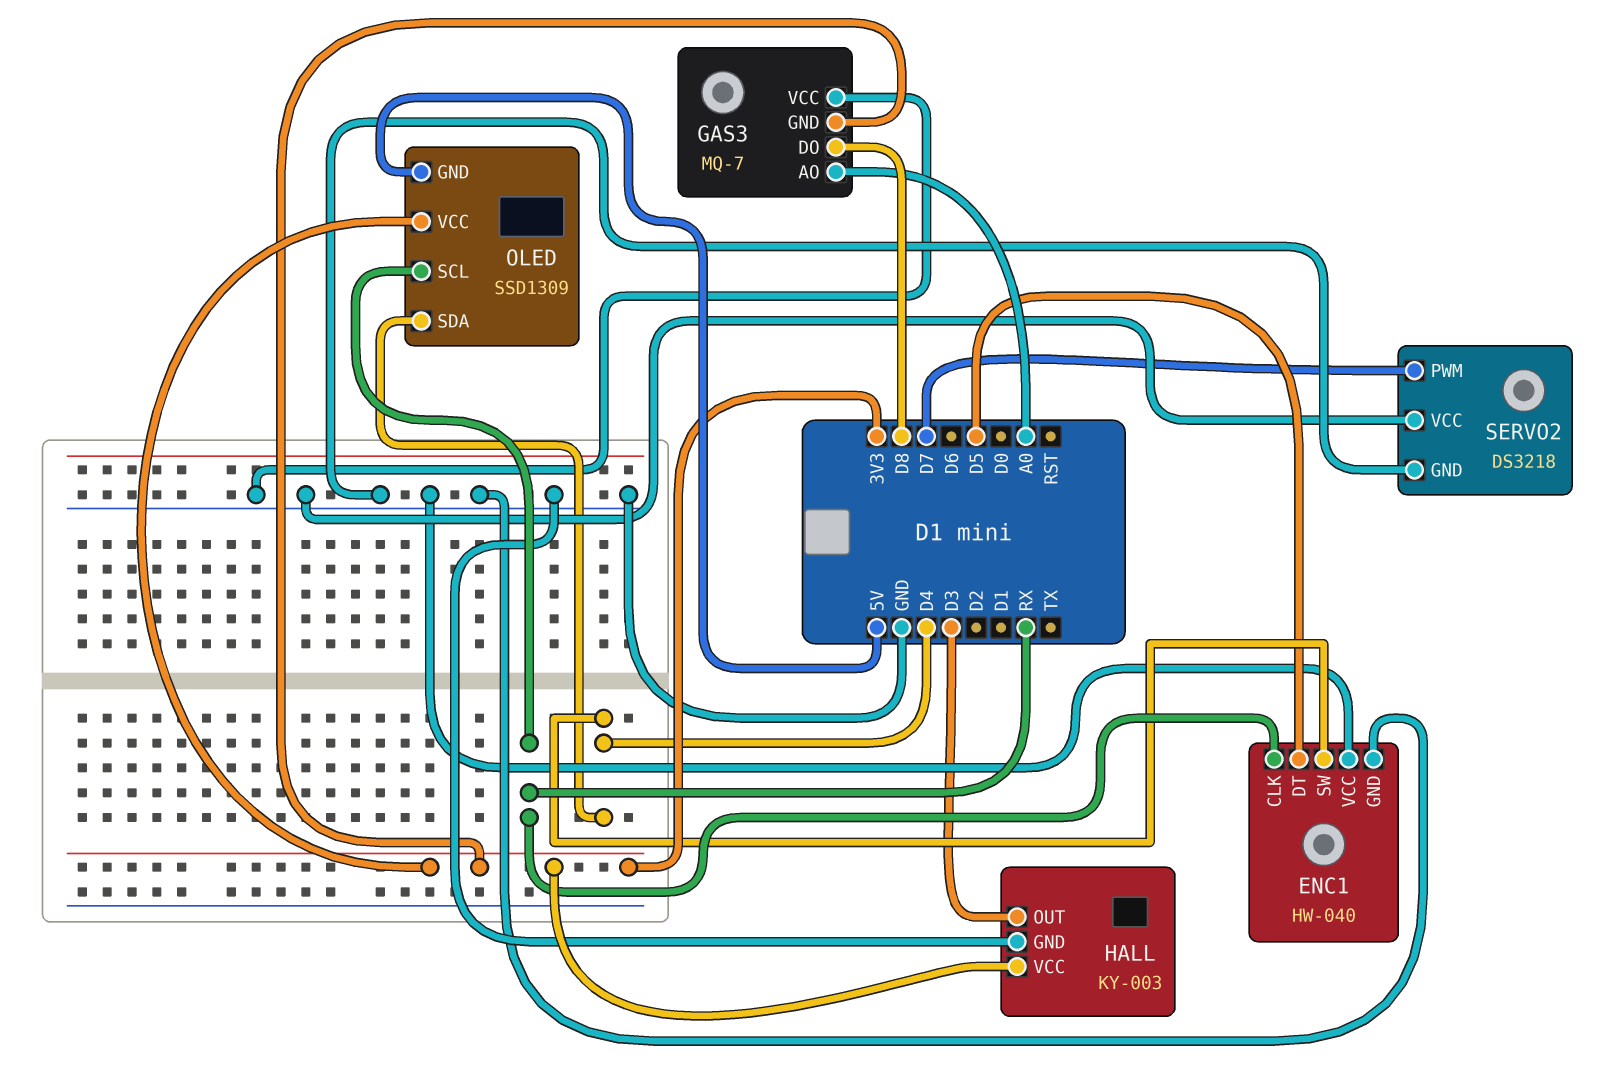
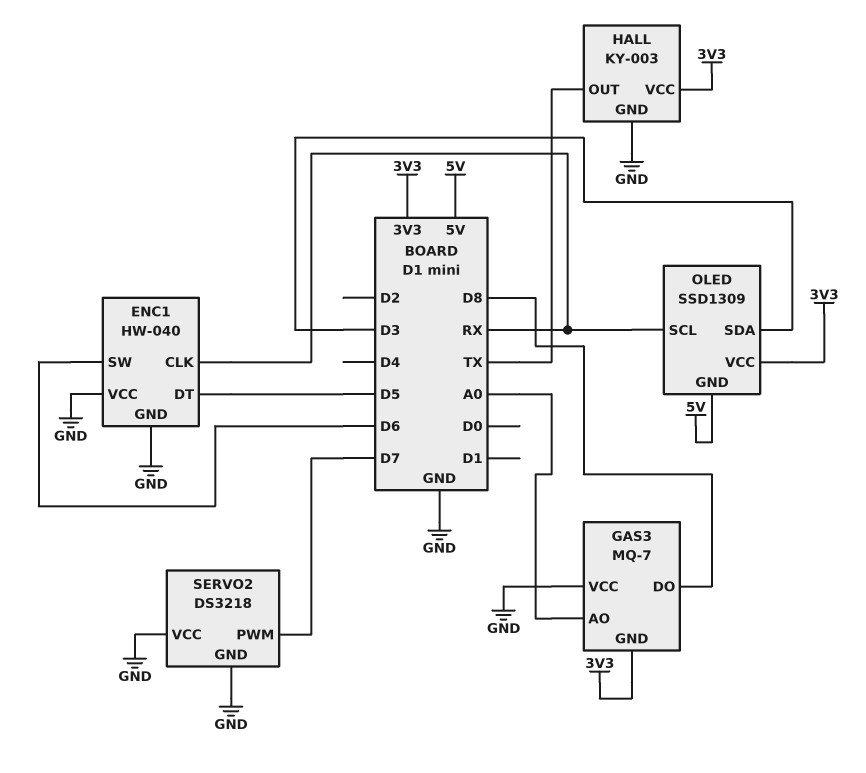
ENC1 pin SW: D4 -> D6
HALL pin OUT: D3 -> TX
OLED pin SDA: D4 -> D3

